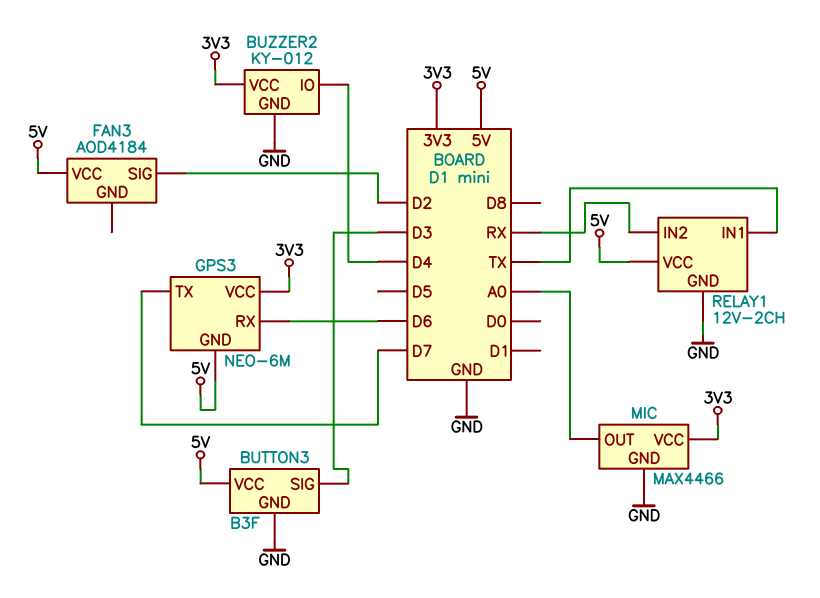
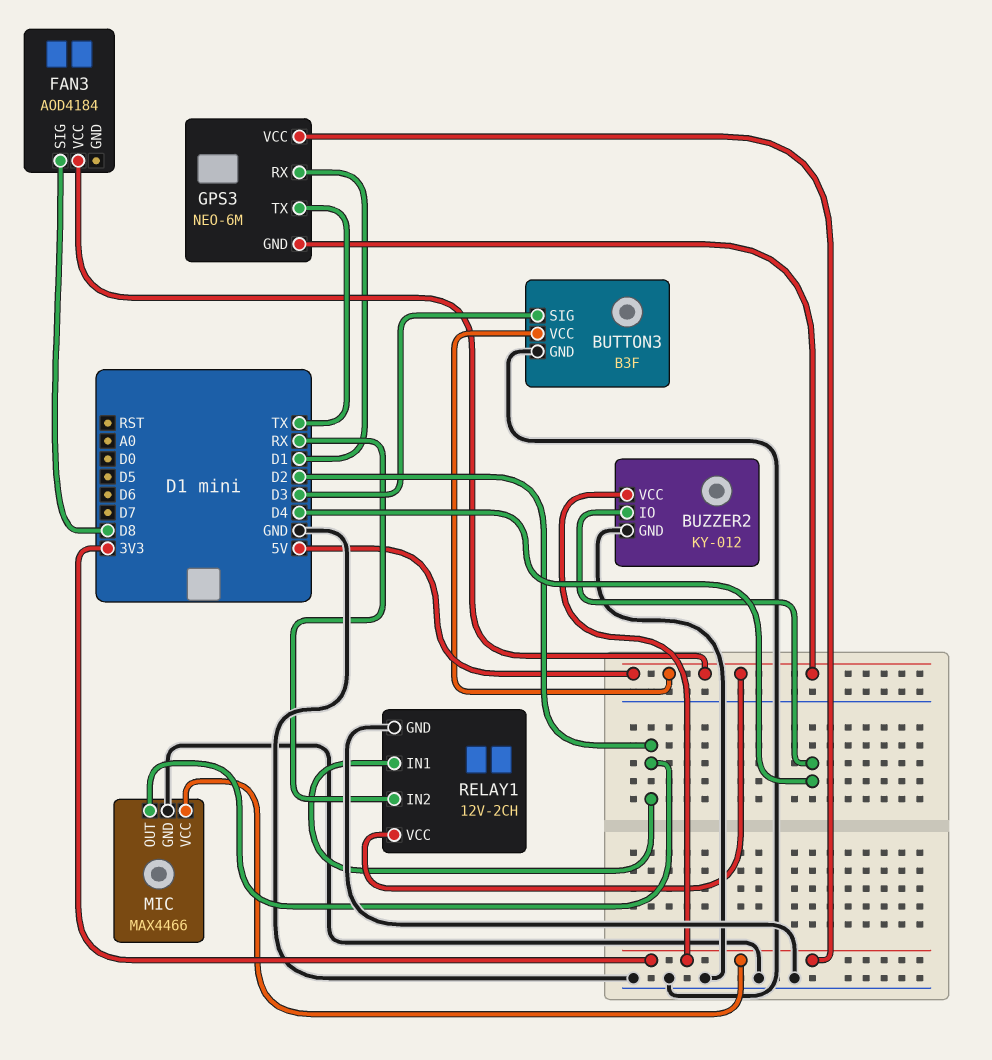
FAN3 pin SIG: D2 -> D8
GPS3 pin RX: D6 -> D1
GPS3 pin TX: D7 -> TX
MIC pin OUT: A0 -> D2
RELAY1 pin IN1: TX -> D2

